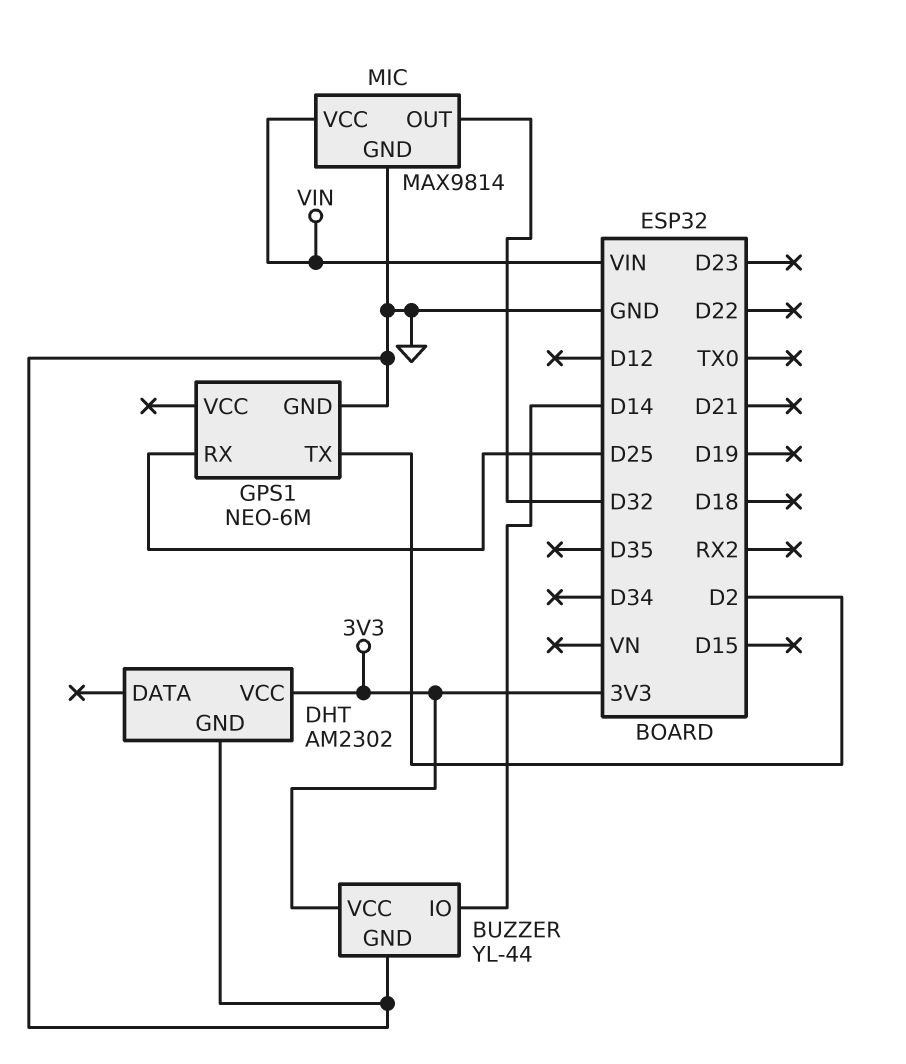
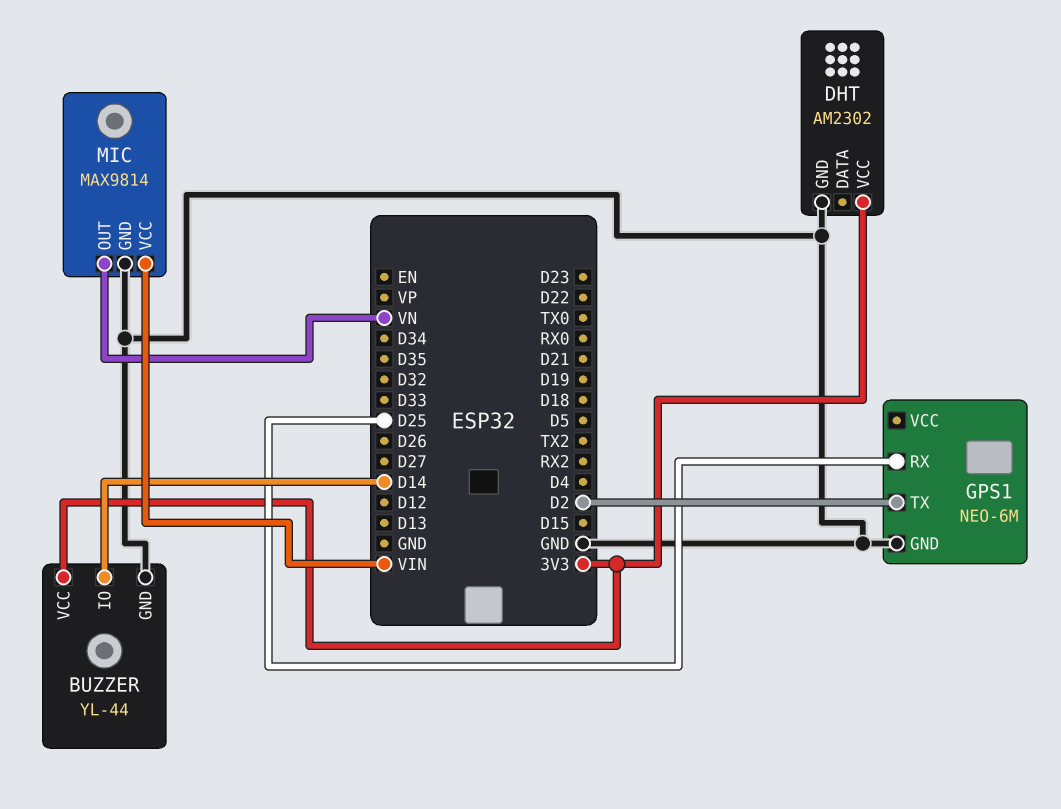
MIC pin OUT: D32 -> VN

